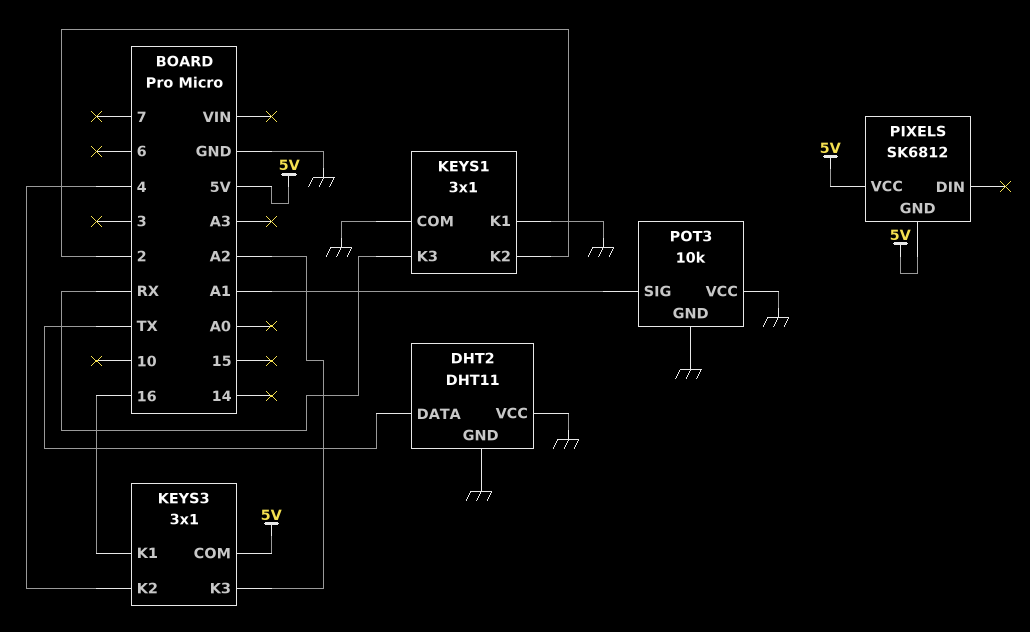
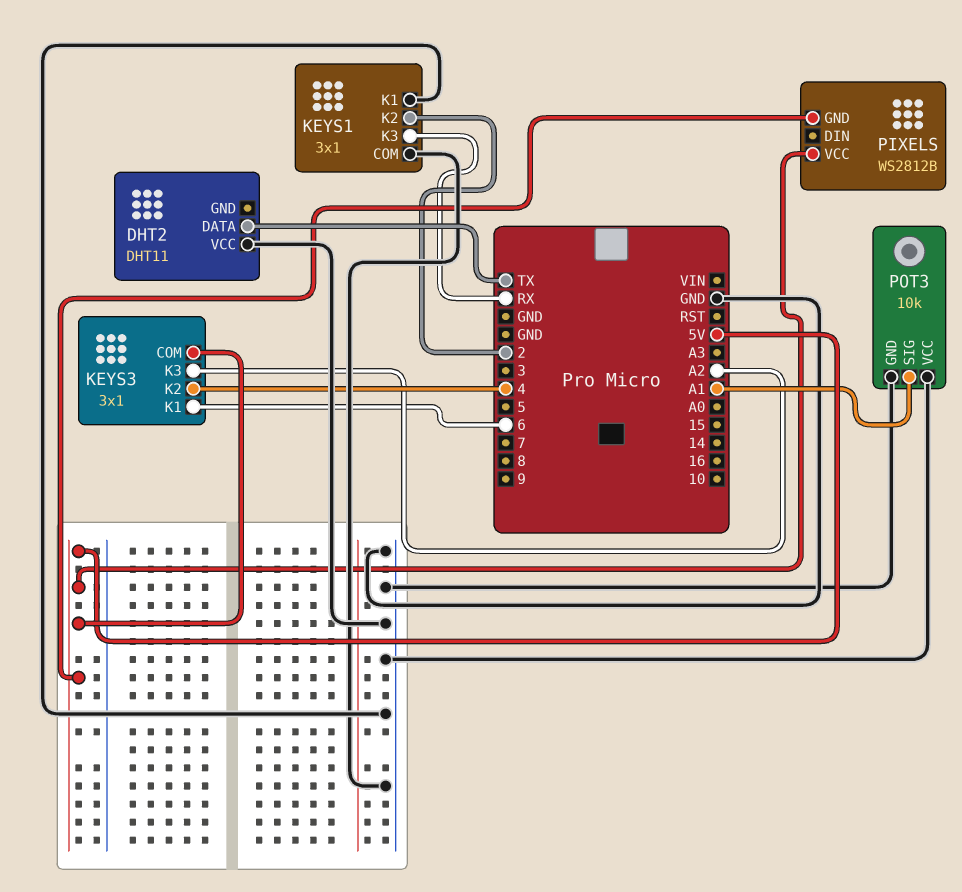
DHT2 pin GND: GND -> none
KEYS3 pin K1: 16 -> 6
PIXELS: SK6812 -> WS2812B

